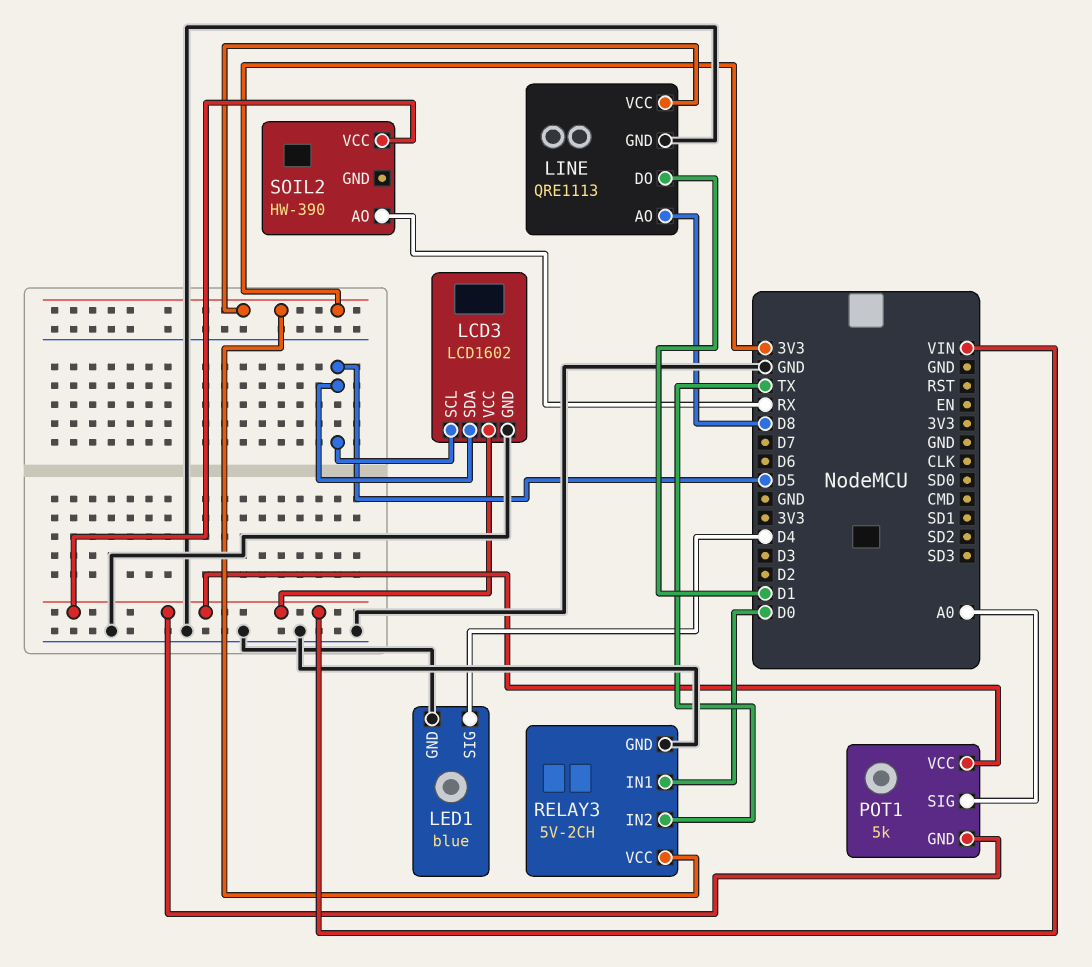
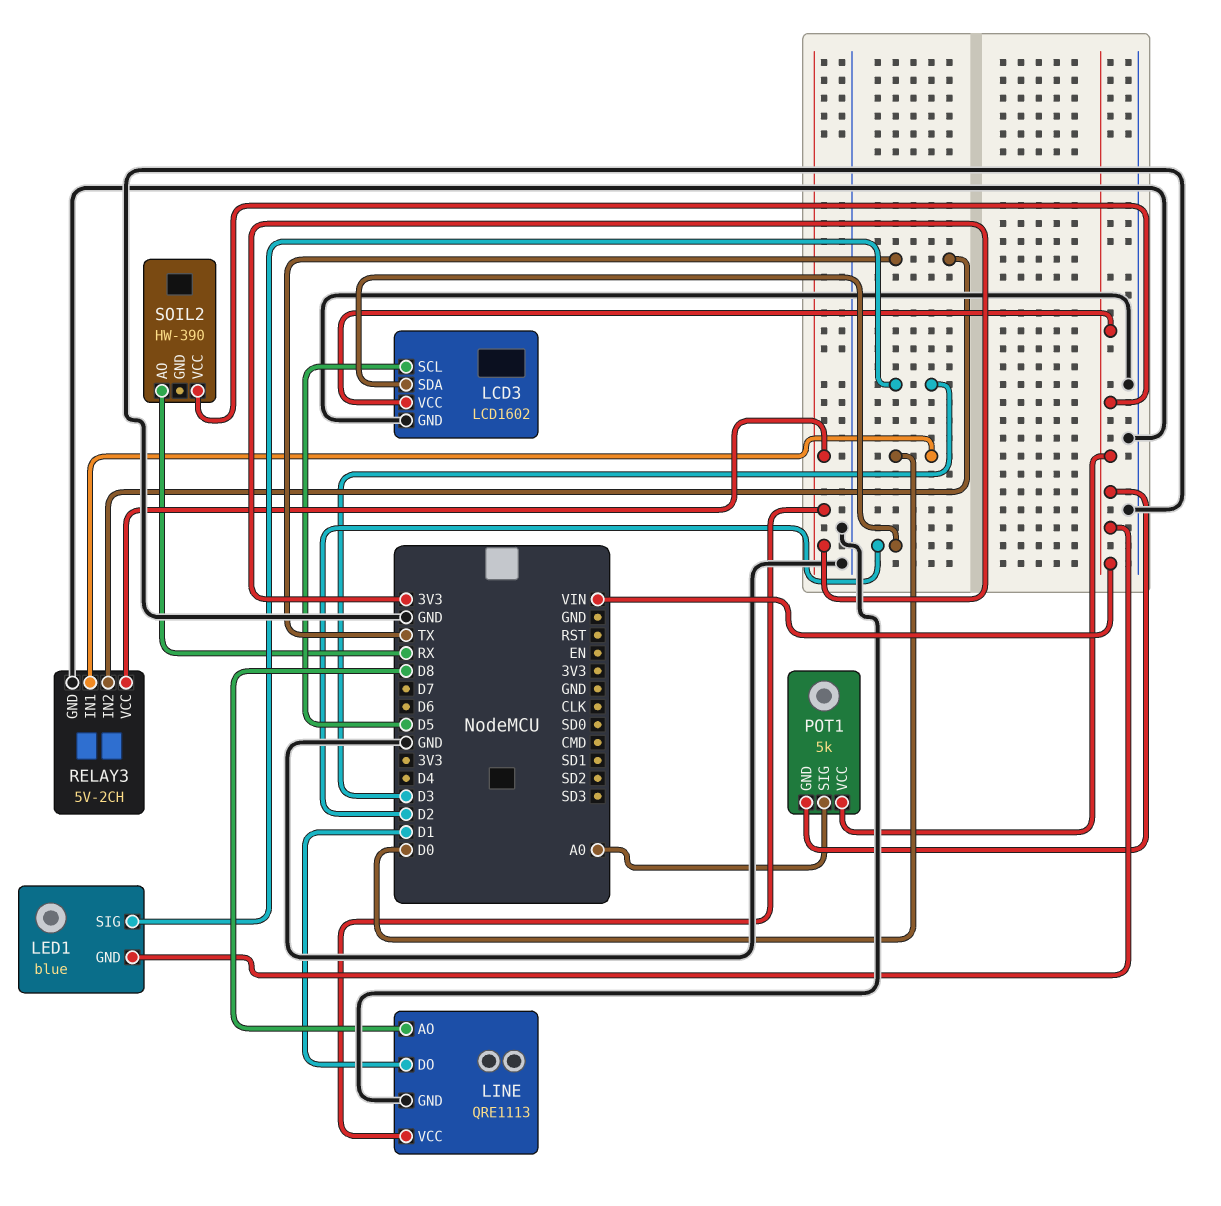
LCD3 pin SDA: D5 -> D2
LED1 pin GND: GND -> VIN
LED1 pin SIG: D4 -> D3

